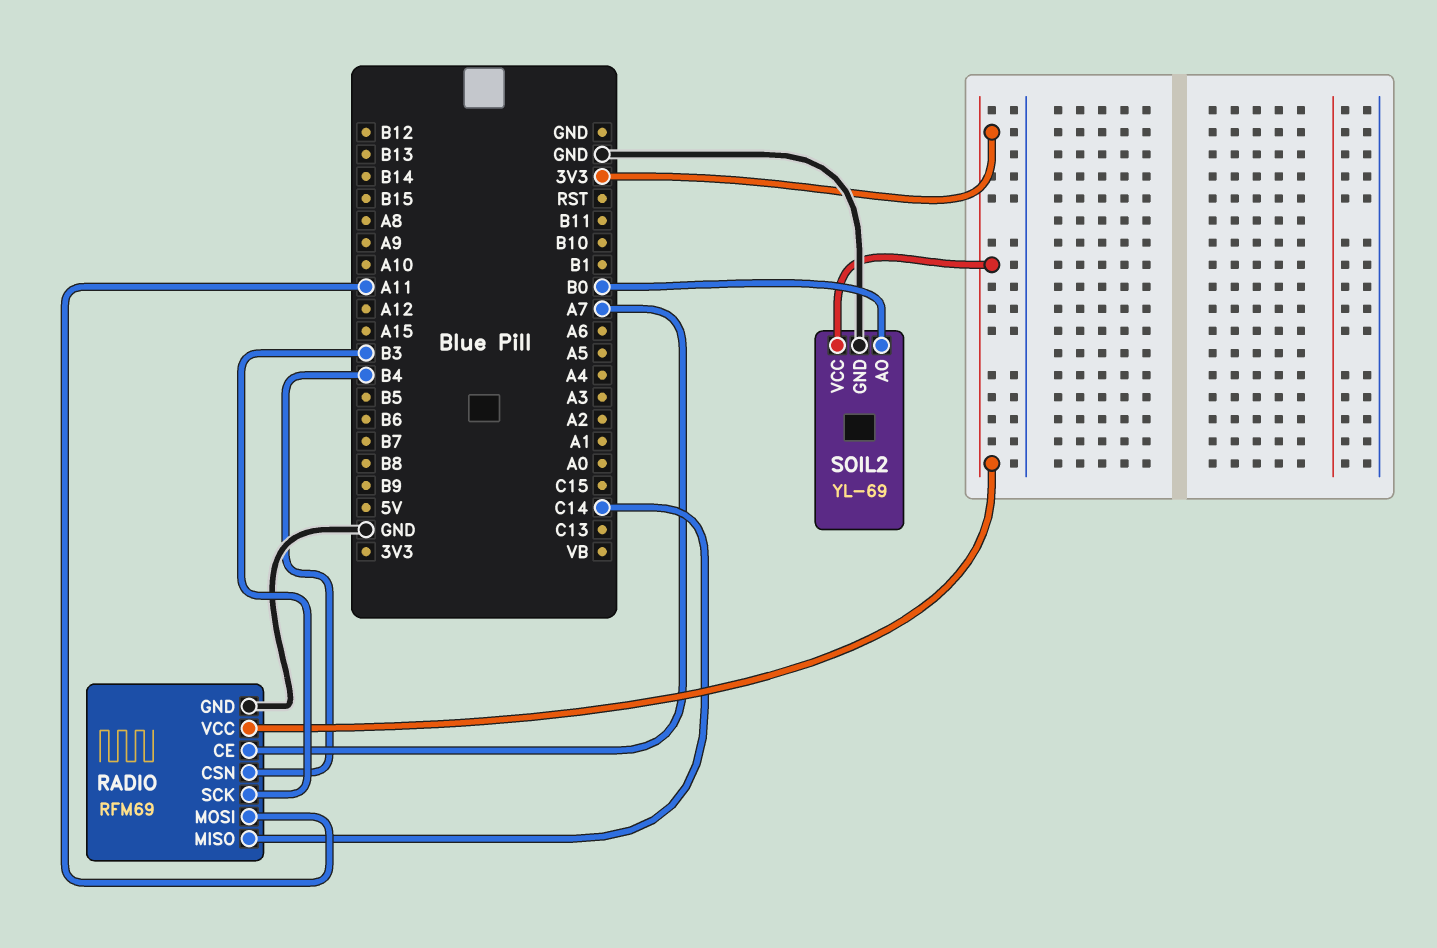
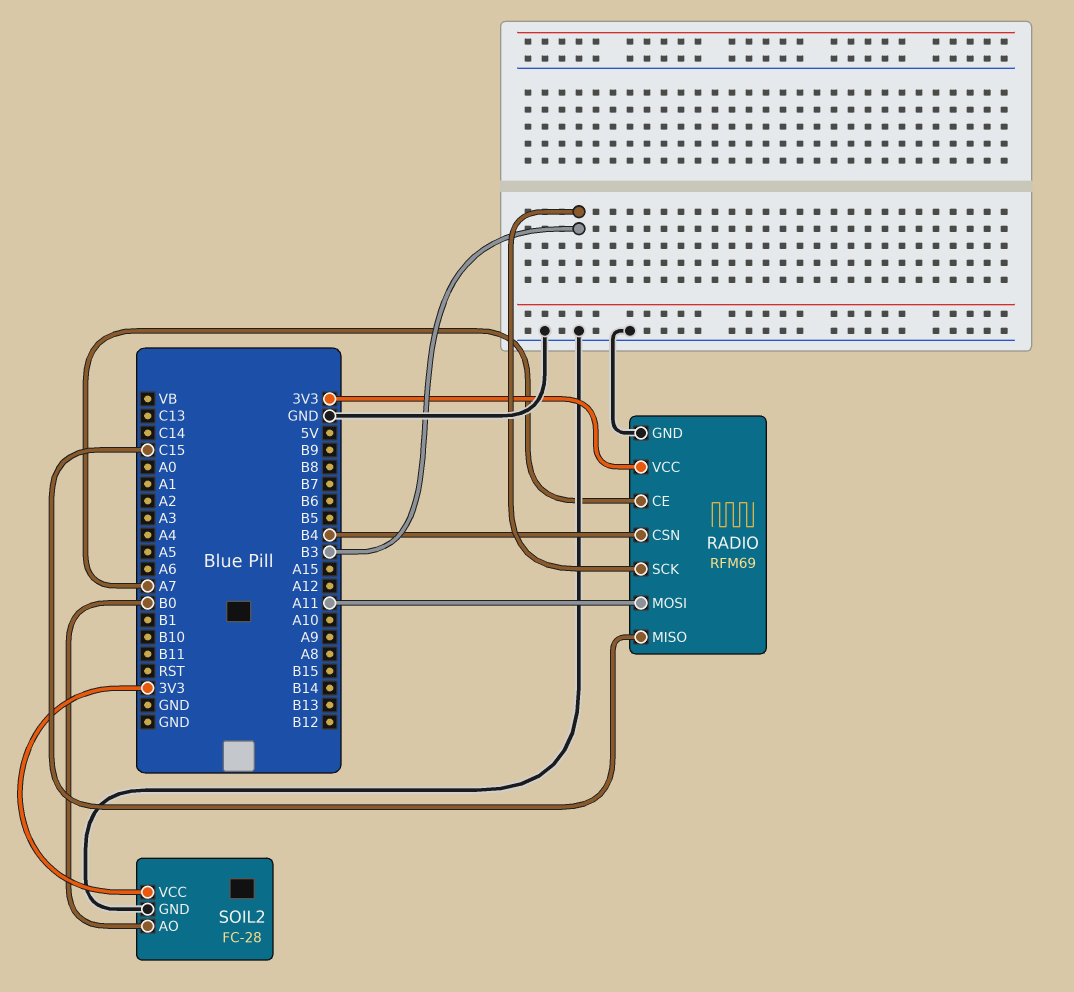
RADIO pin MISO: C14 -> C15
SOIL2: YL-69 -> FC-28

